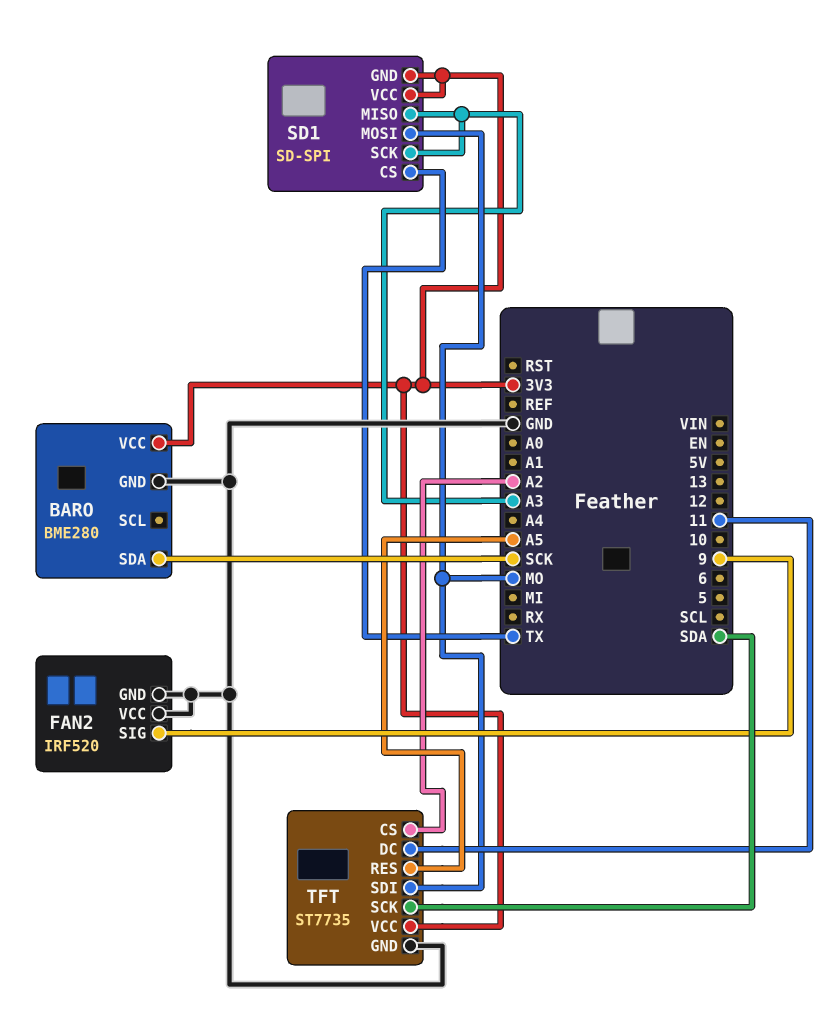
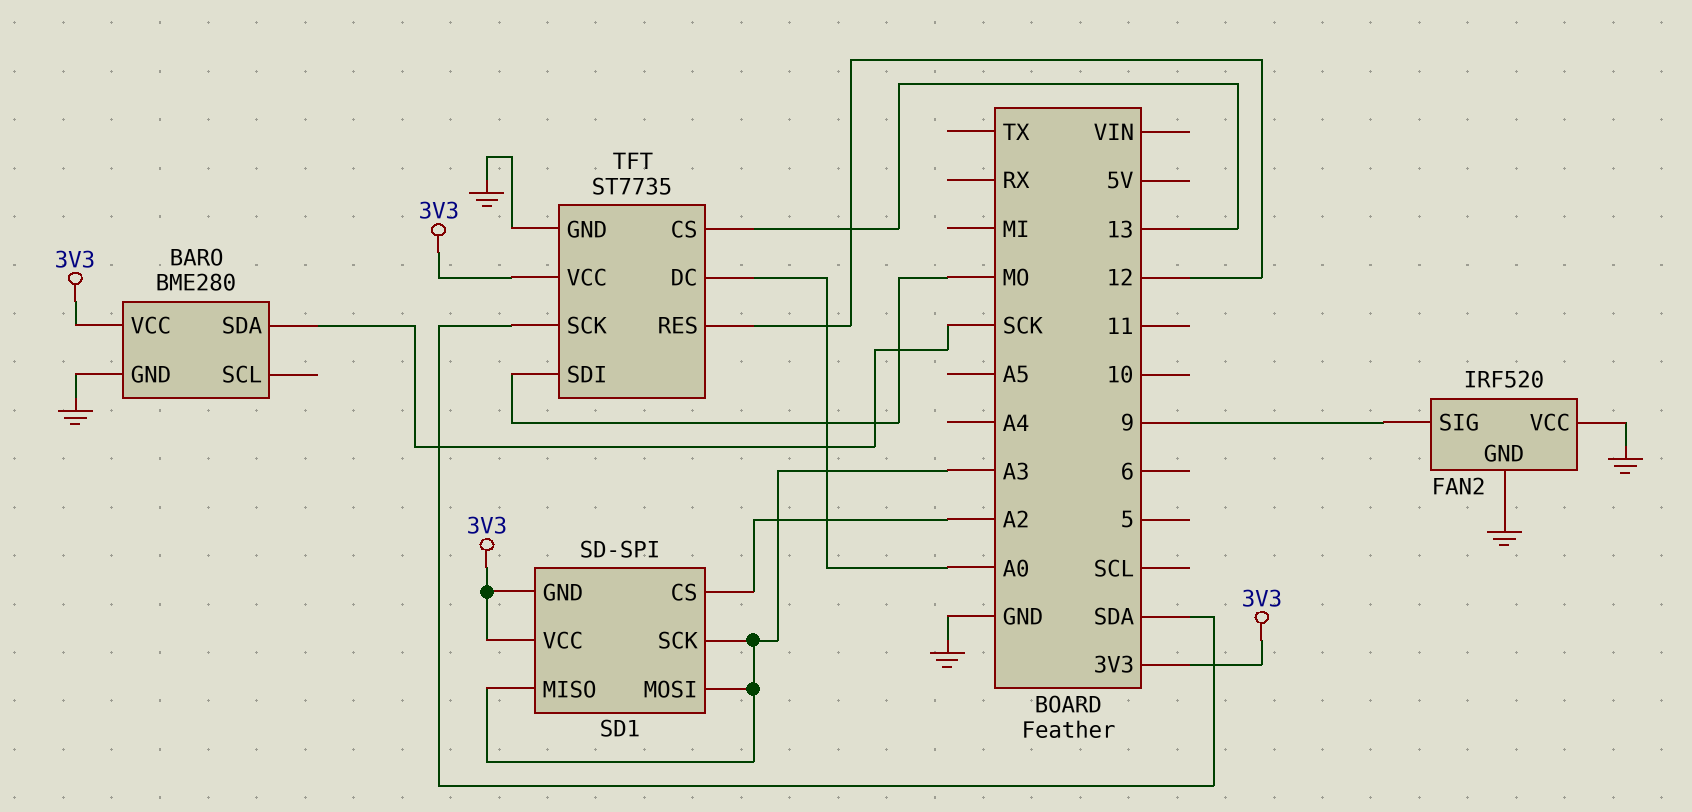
SD1 pin CS: TX -> A2
SD1 pin MOSI: MO -> A3
TFT pin CS: A2 -> 13
TFT pin DC: 11 -> A0
TFT pin RES: A5 -> 12

